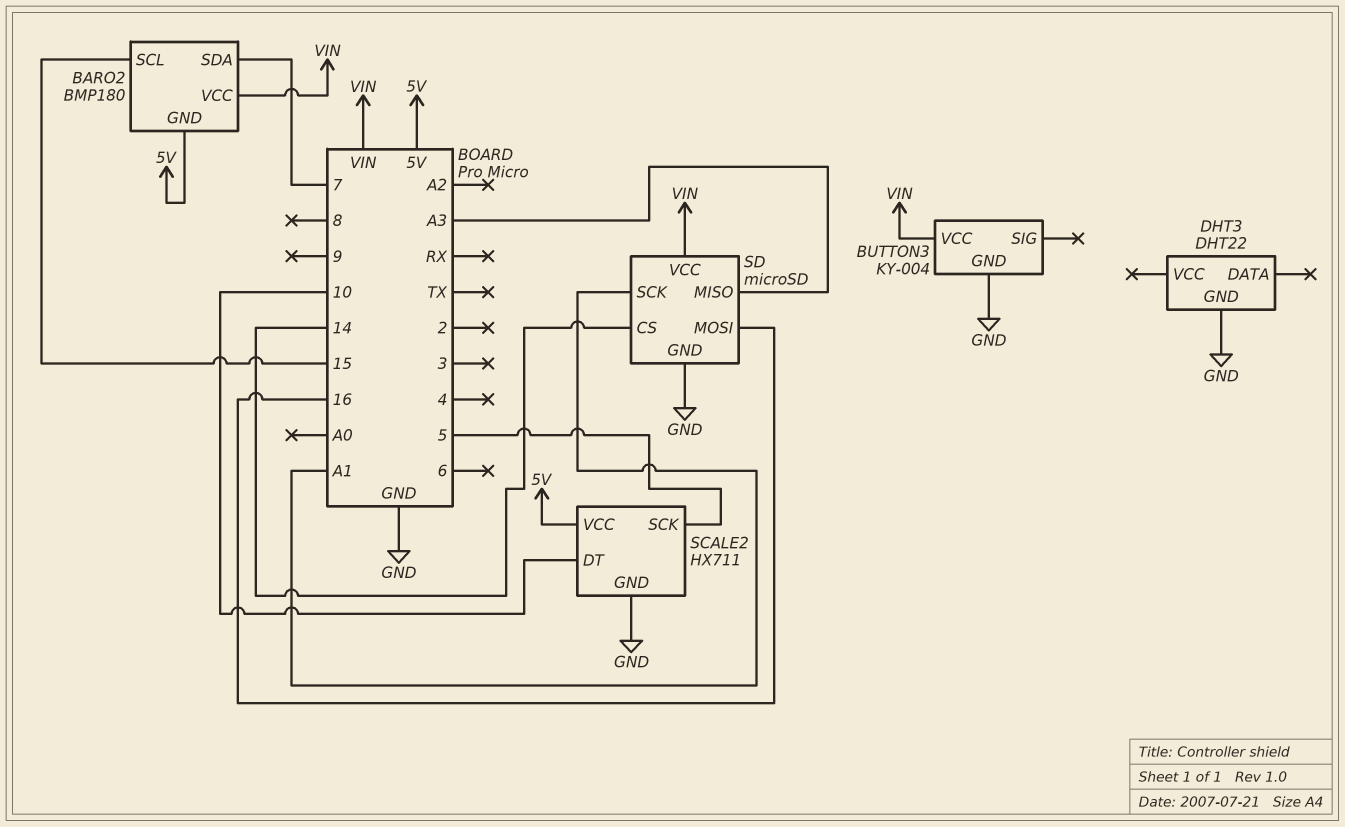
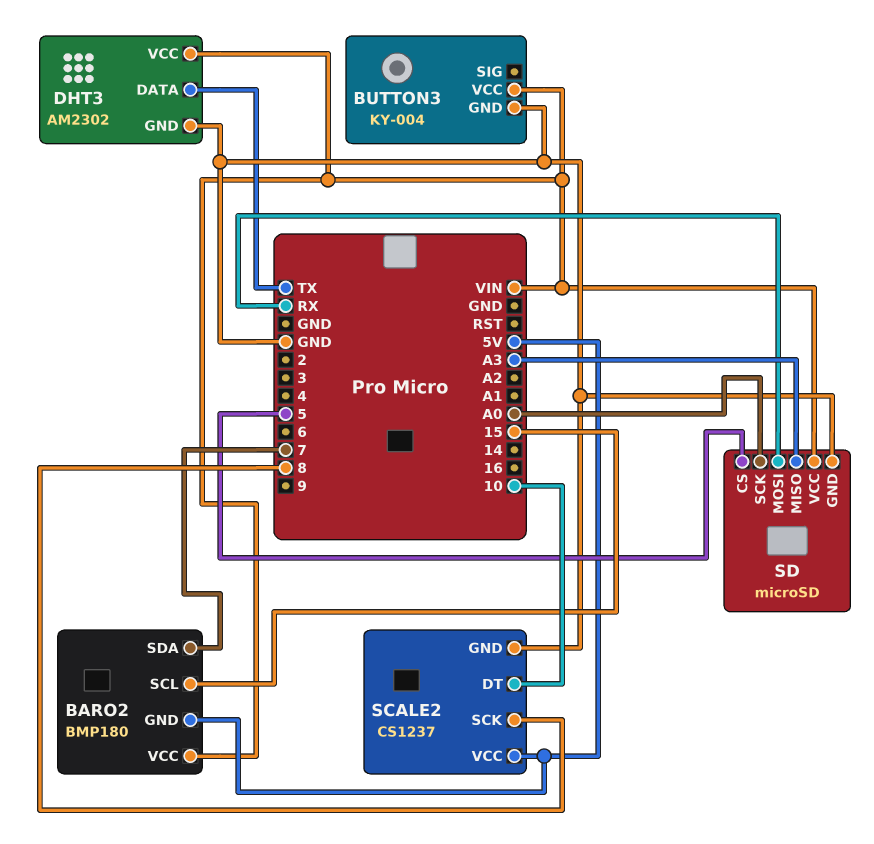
DHT3: DHT22 -> AM2302
DHT3 pin DATA: none -> TX
DHT3 pin VCC: none -> VIN
SCALE2: HX711 -> CS1237
SCALE2 pin SCK: 5 -> 8
SD pin CS: 14 -> 5
SD pin MOSI: 16 -> RX
SD pin SCK: A1 -> A0

